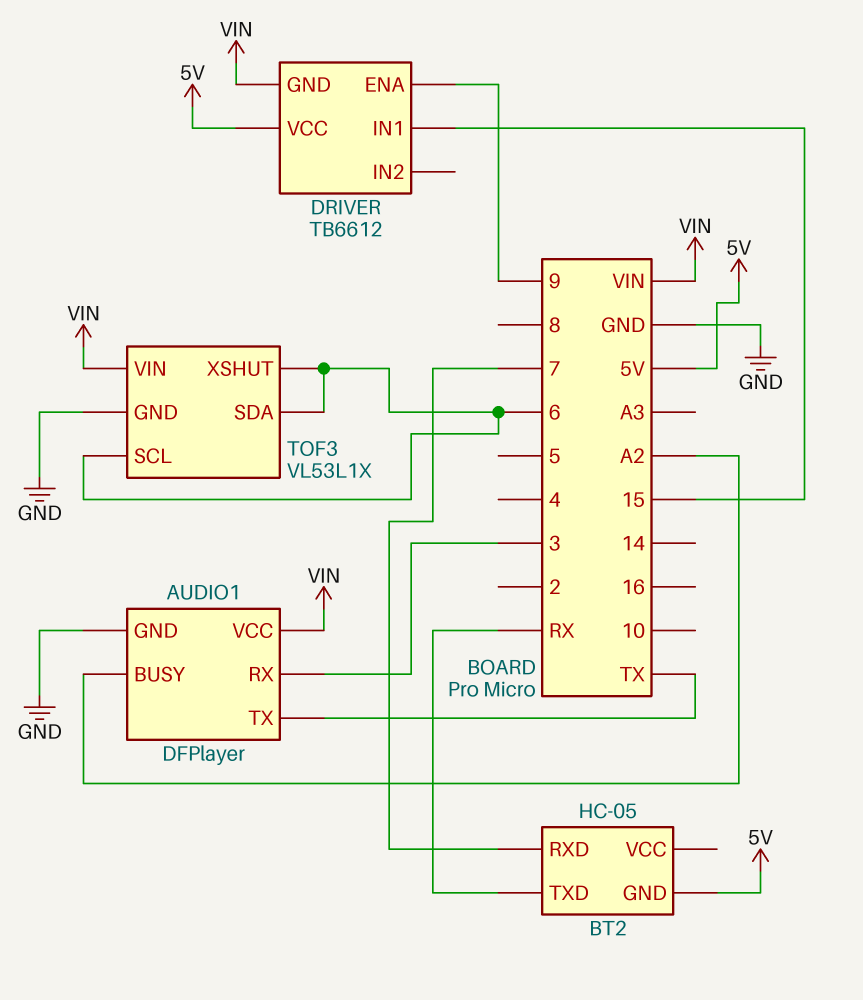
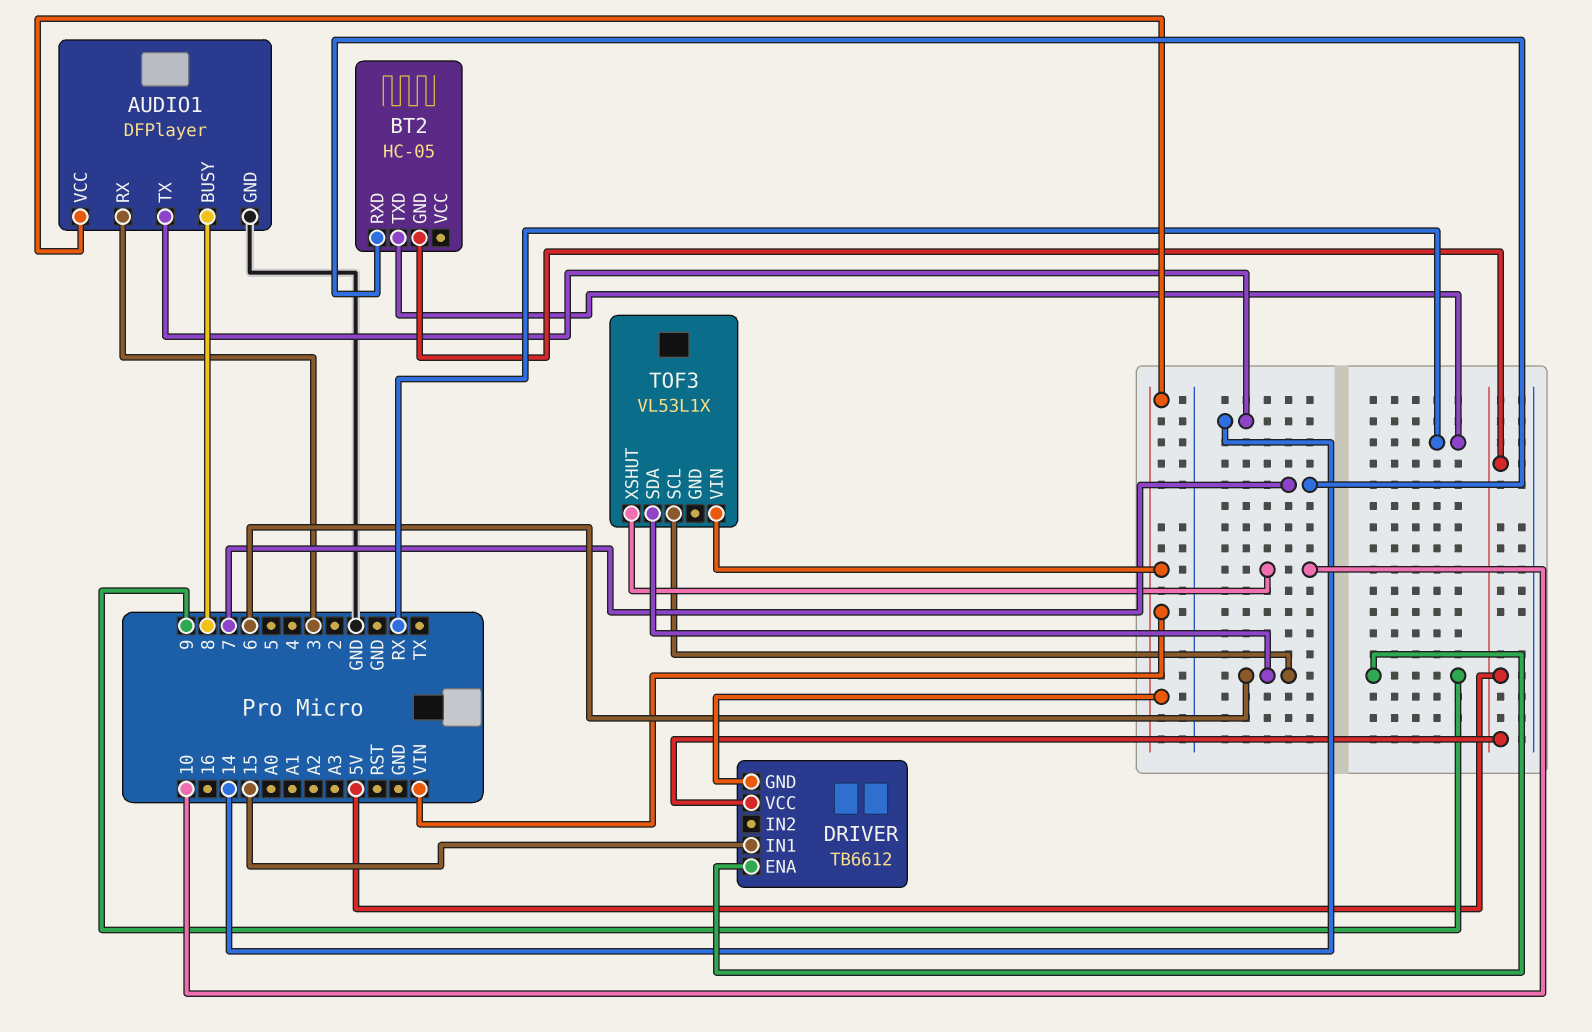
AUDIO1 pin BUSY: A2 -> 8
AUDIO1 pin TX: TX -> 14
TOF3 pin GND: GND -> none
TOF3 pin XSHUT: 6 -> 10

